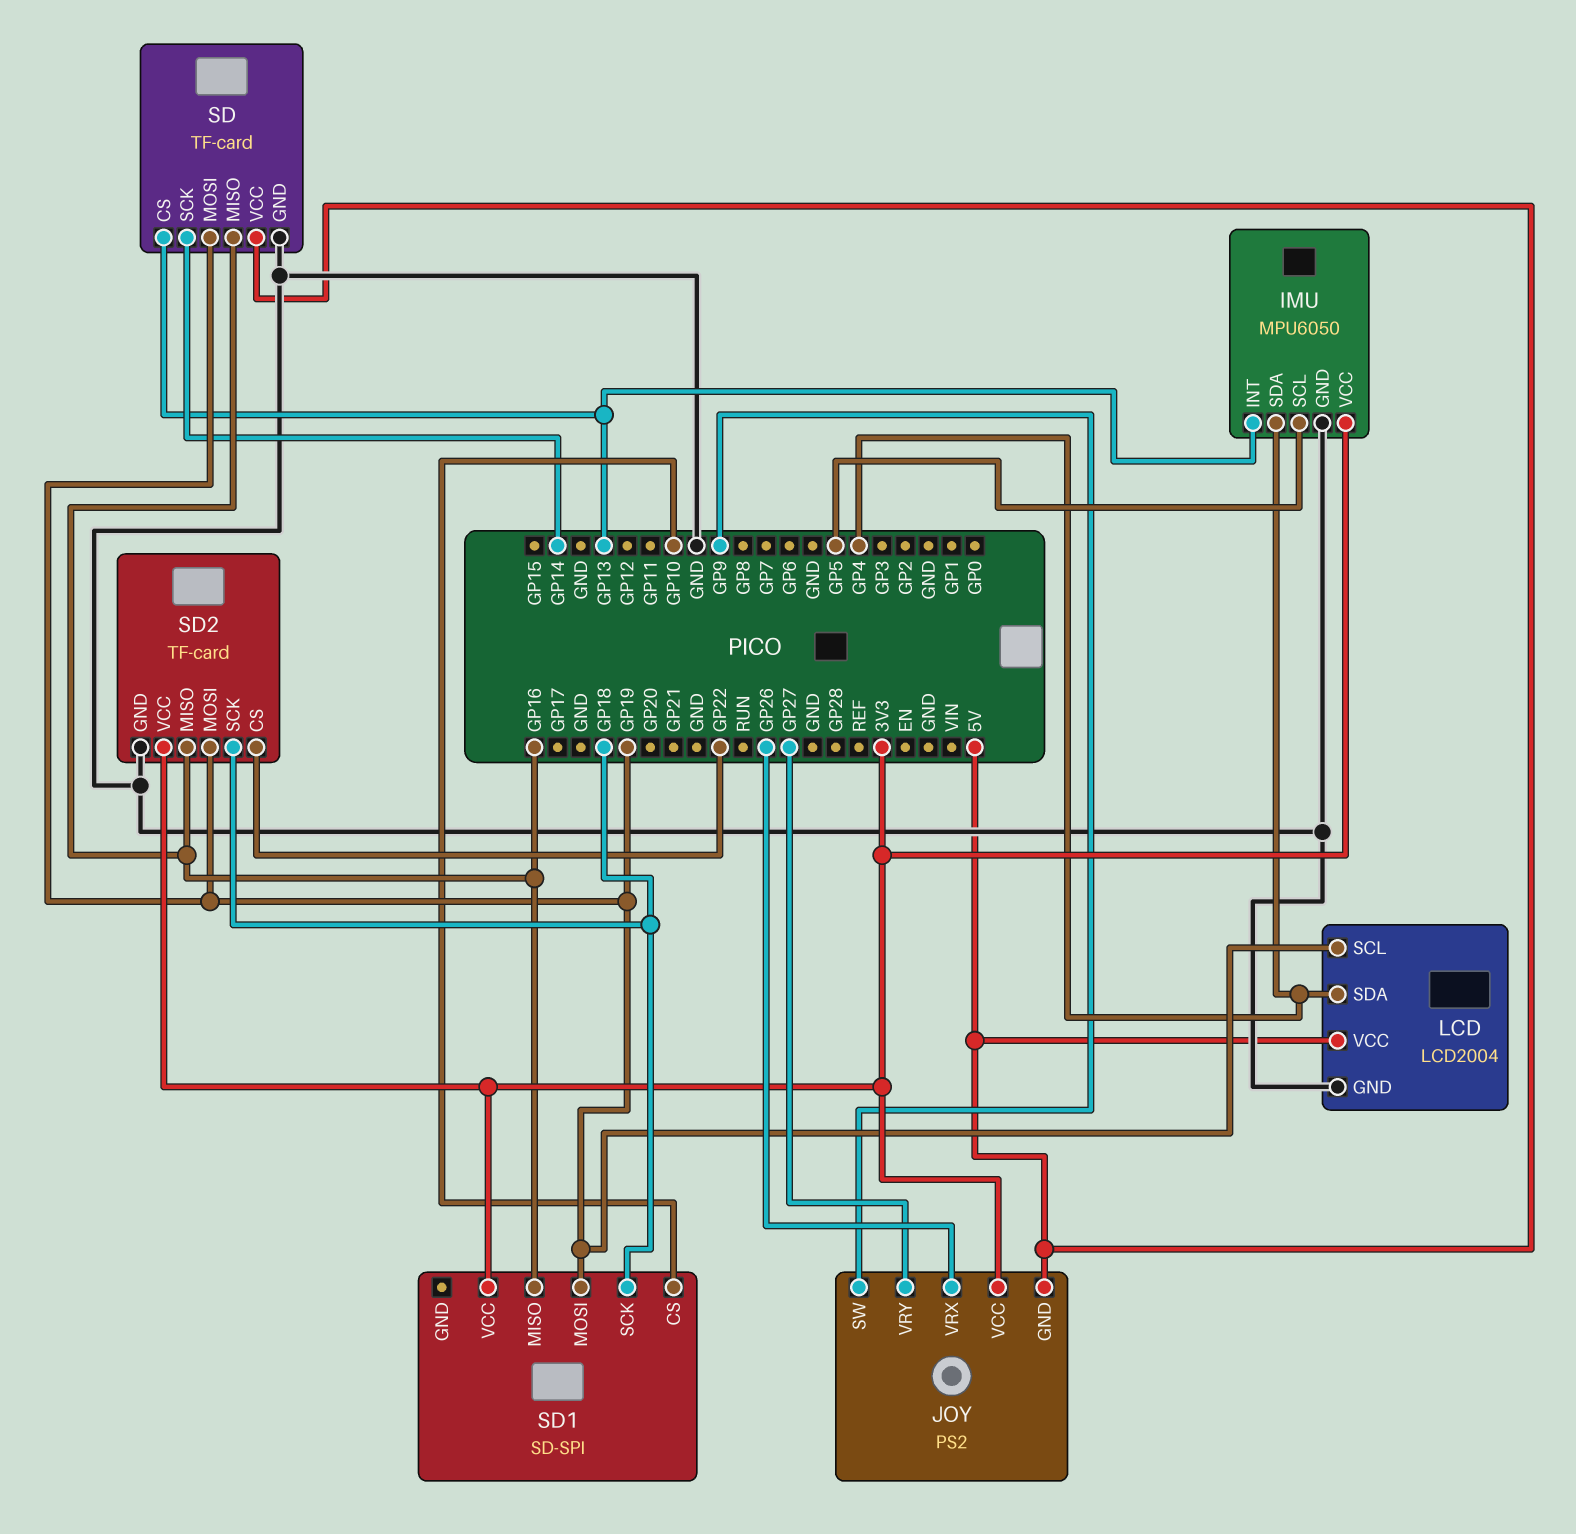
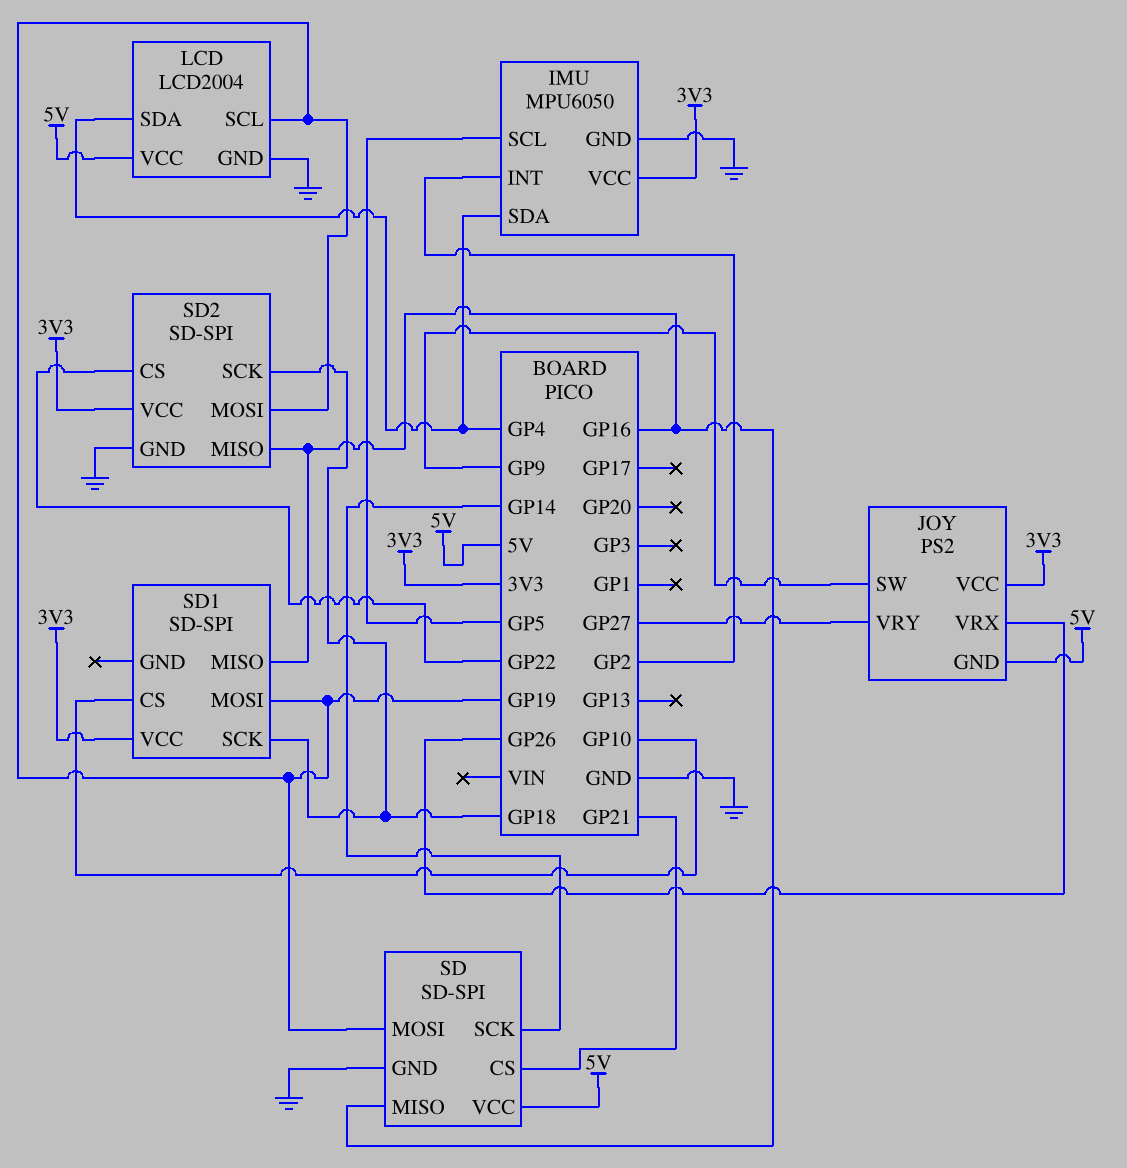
IMU pin INT: GP13 -> GP2
SD: TF-card -> SD-SPI
SD pin CS: GP13 -> GP21
SD2: TF-card -> SD-SPI

